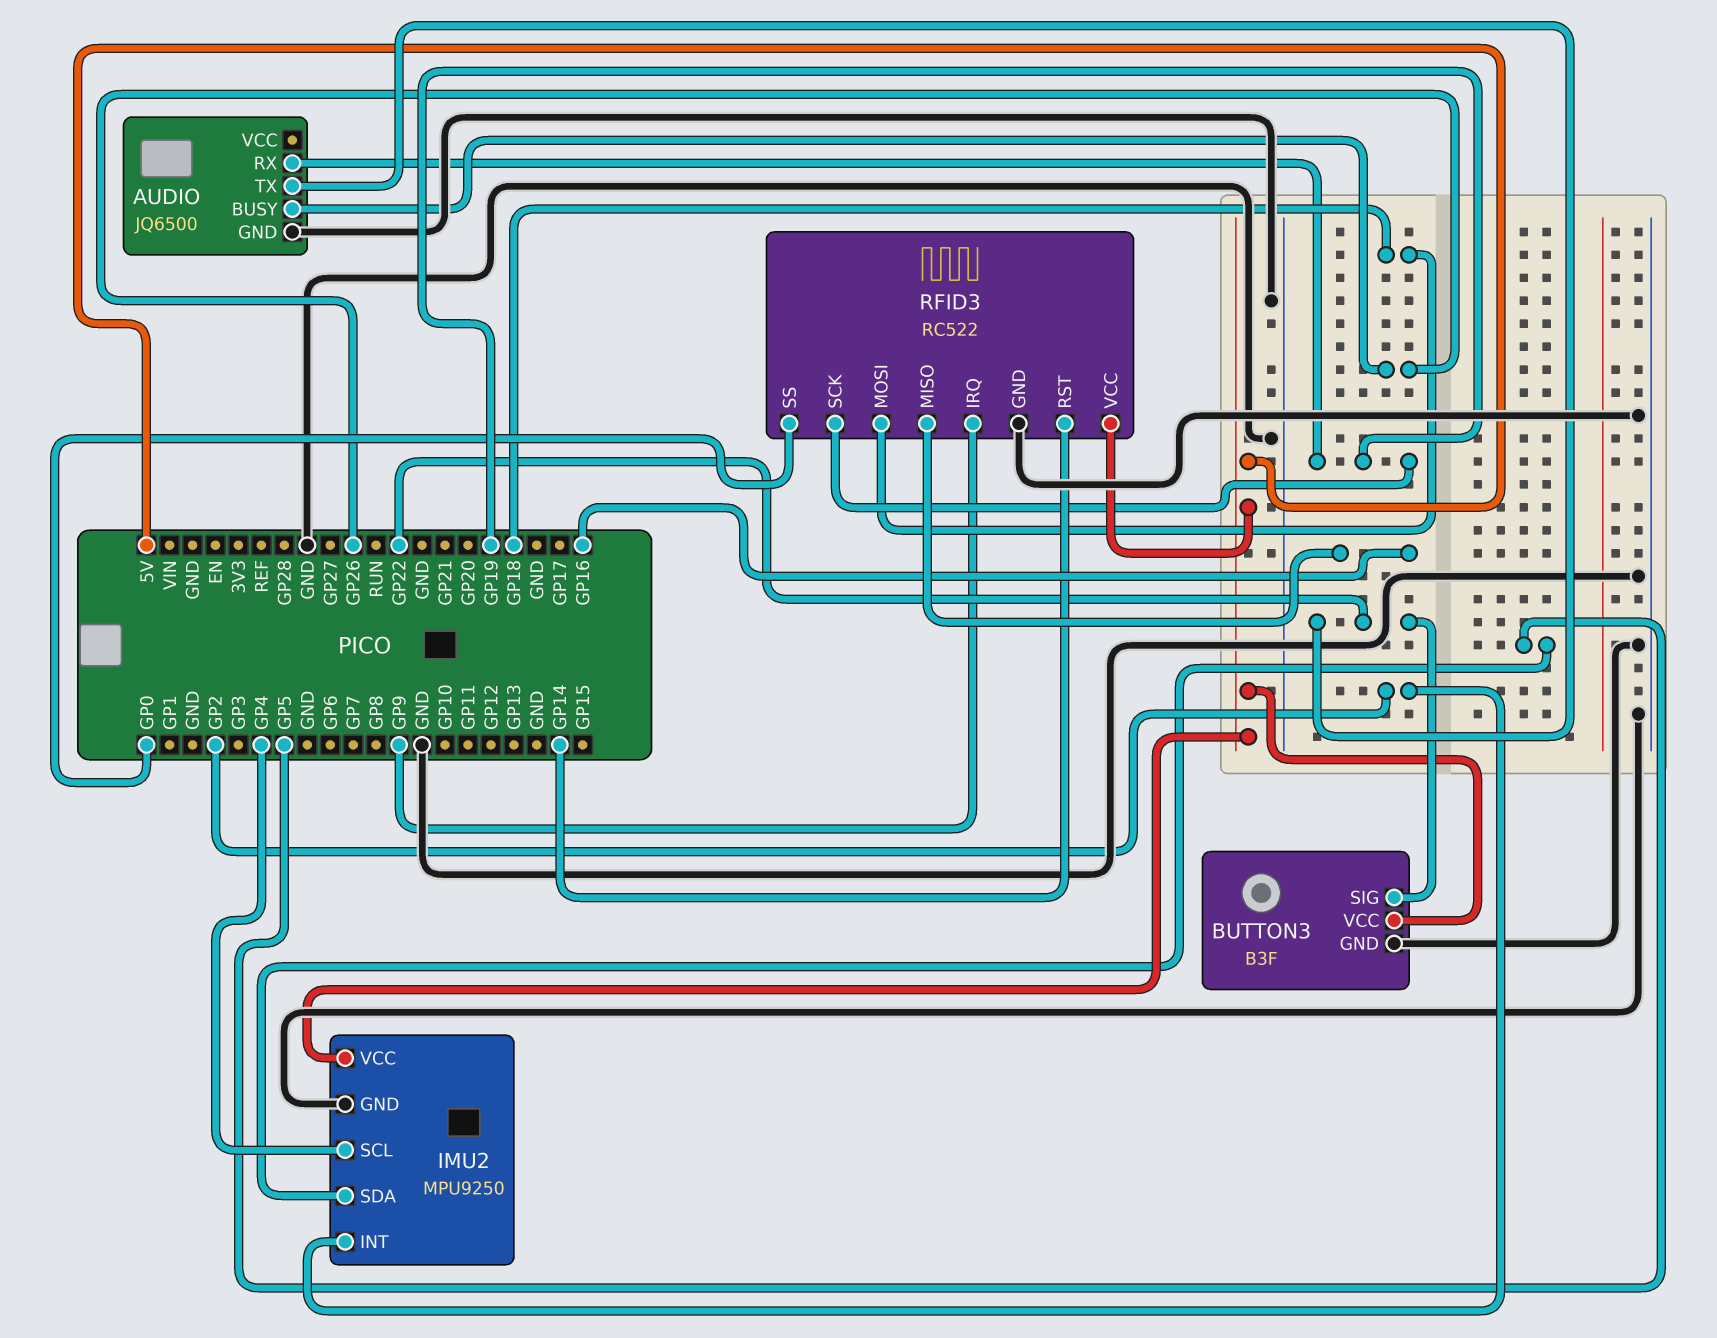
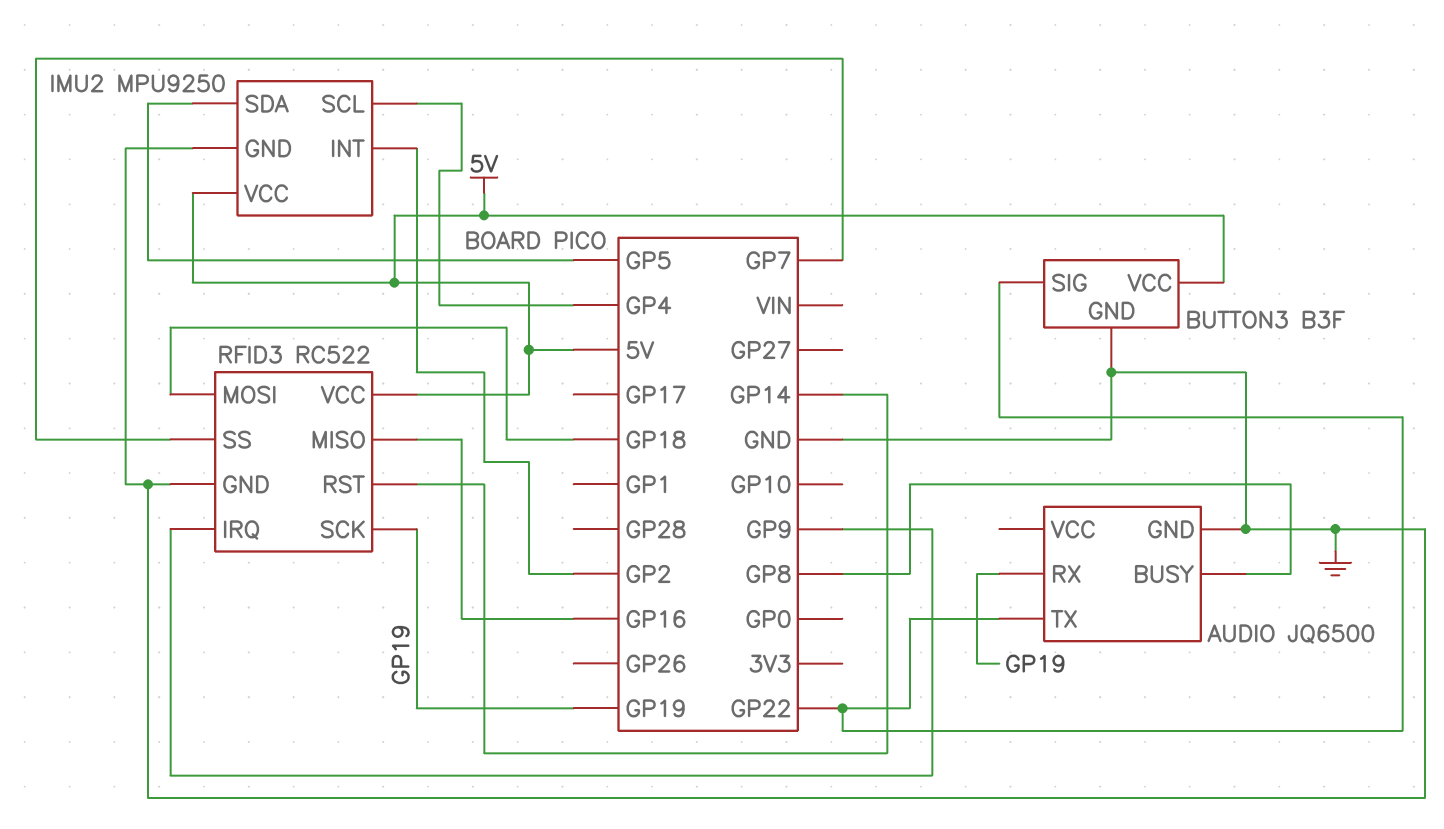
AUDIO pin BUSY: GP26 -> GP8
RFID3 pin SS: GP0 -> GP7

